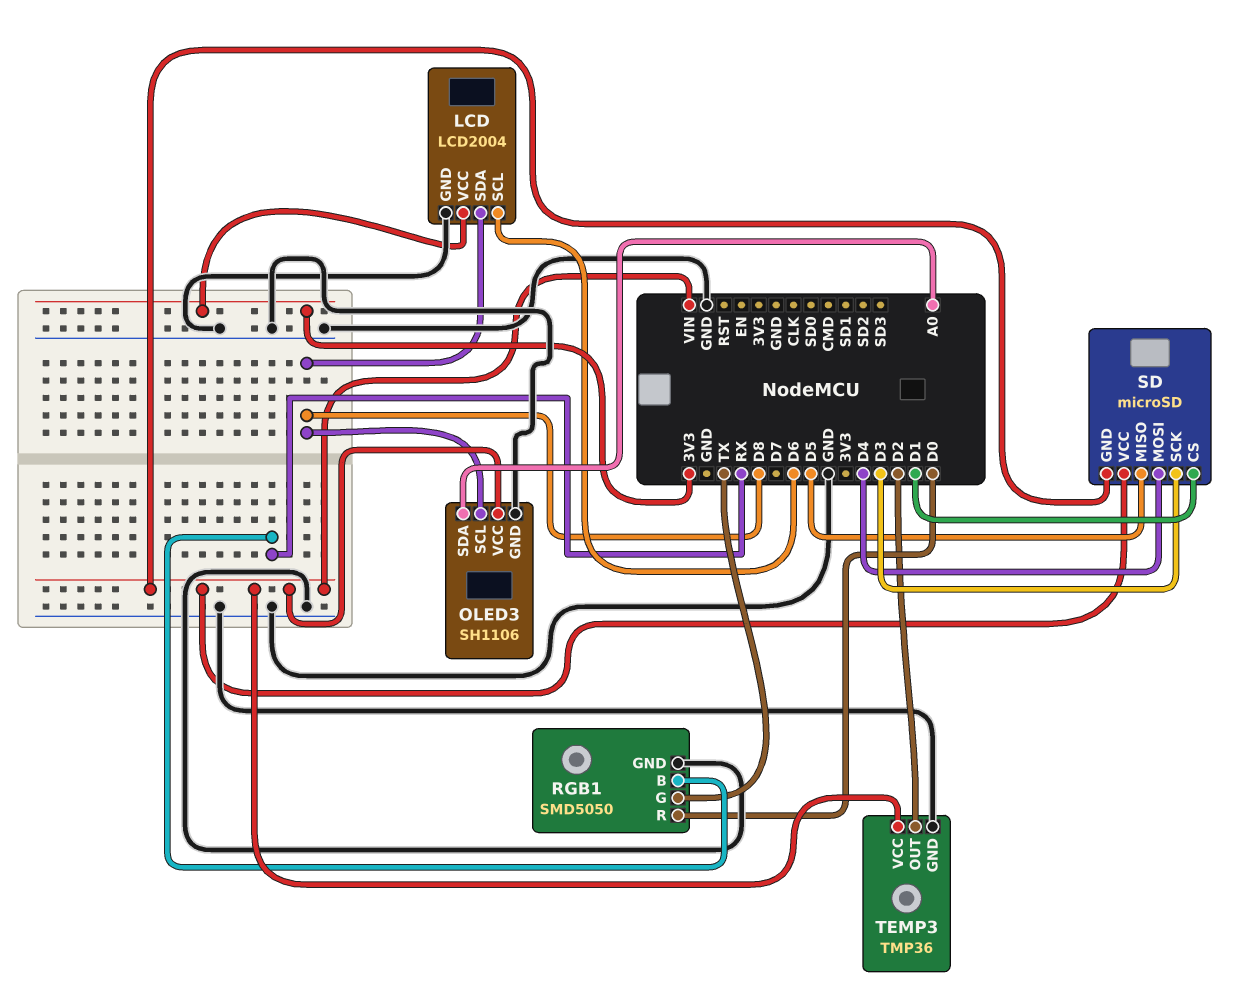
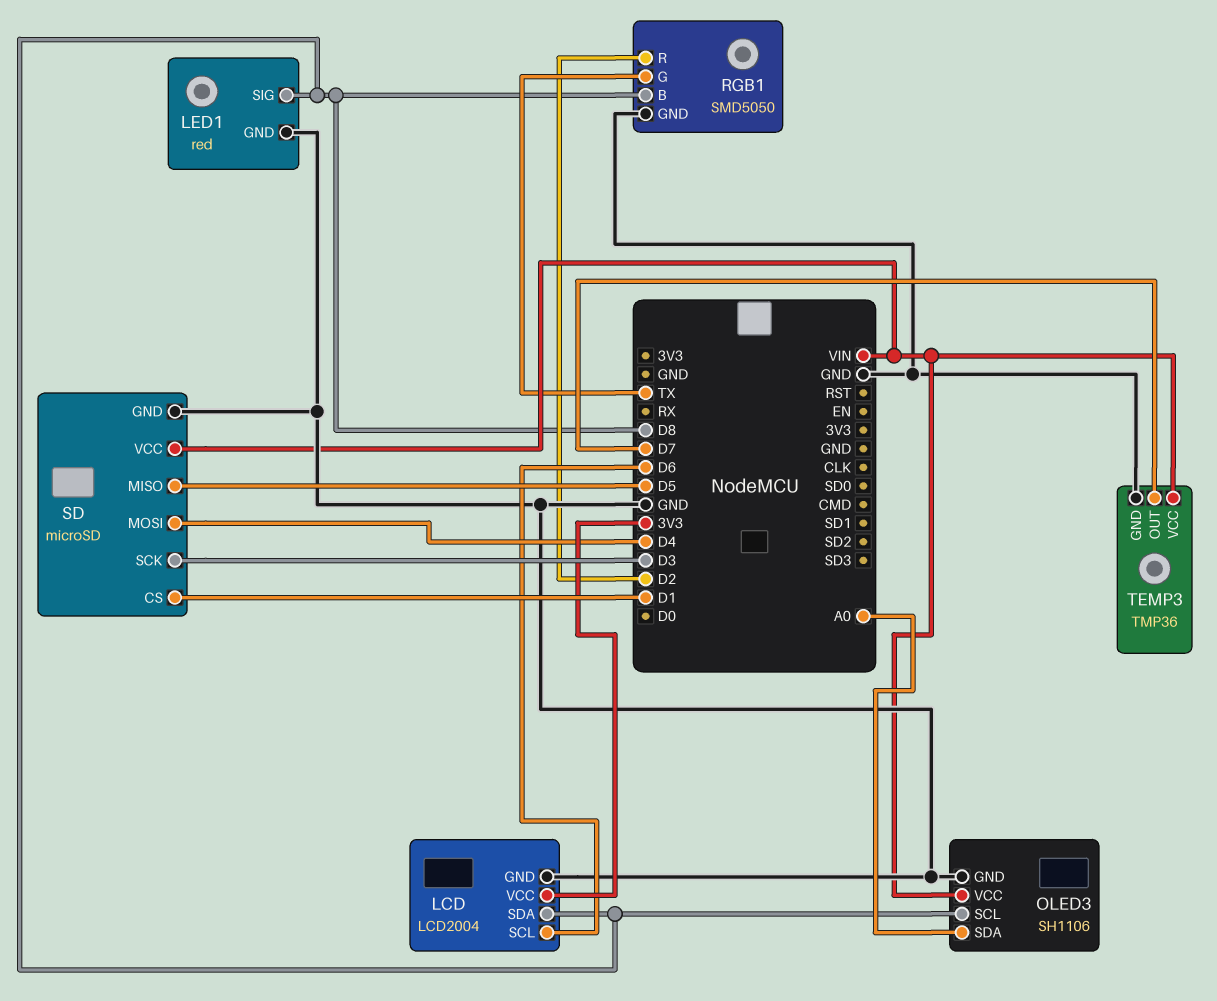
LED1: none -> red
LED1 pin GND: none -> GND
LED1 pin SIG: none -> D8
RGB1 pin B: RX -> D8
RGB1 pin R: D0 -> D2
SD pin GND: VIN -> GND
TEMP3 pin OUT: D2 -> D7

